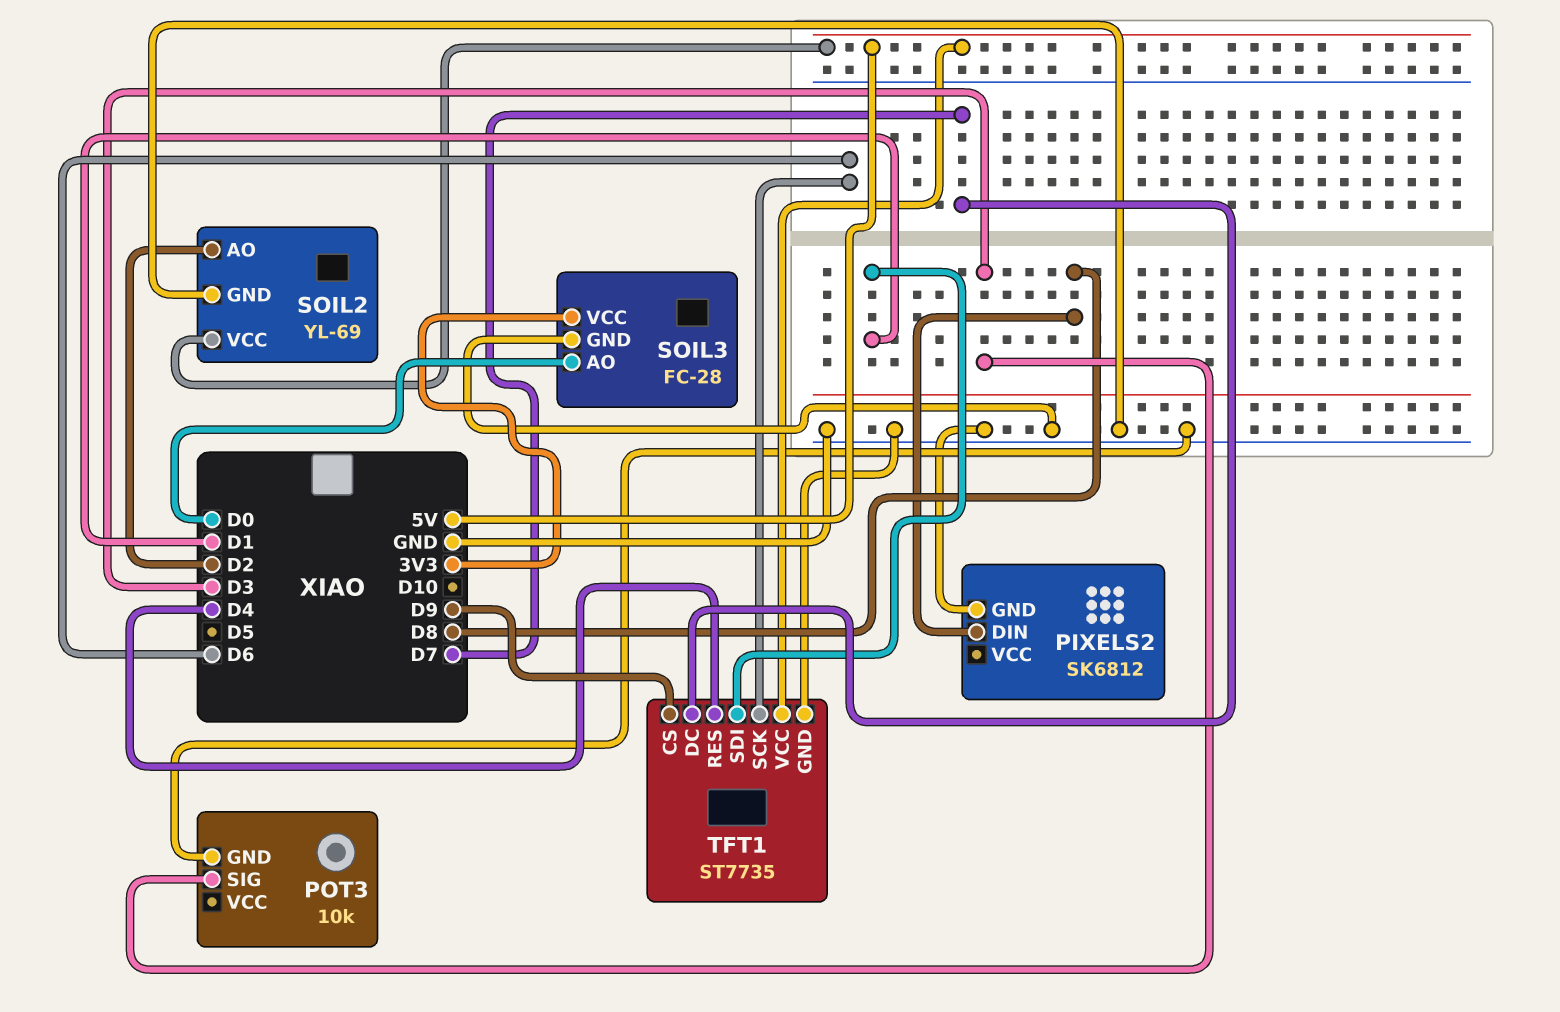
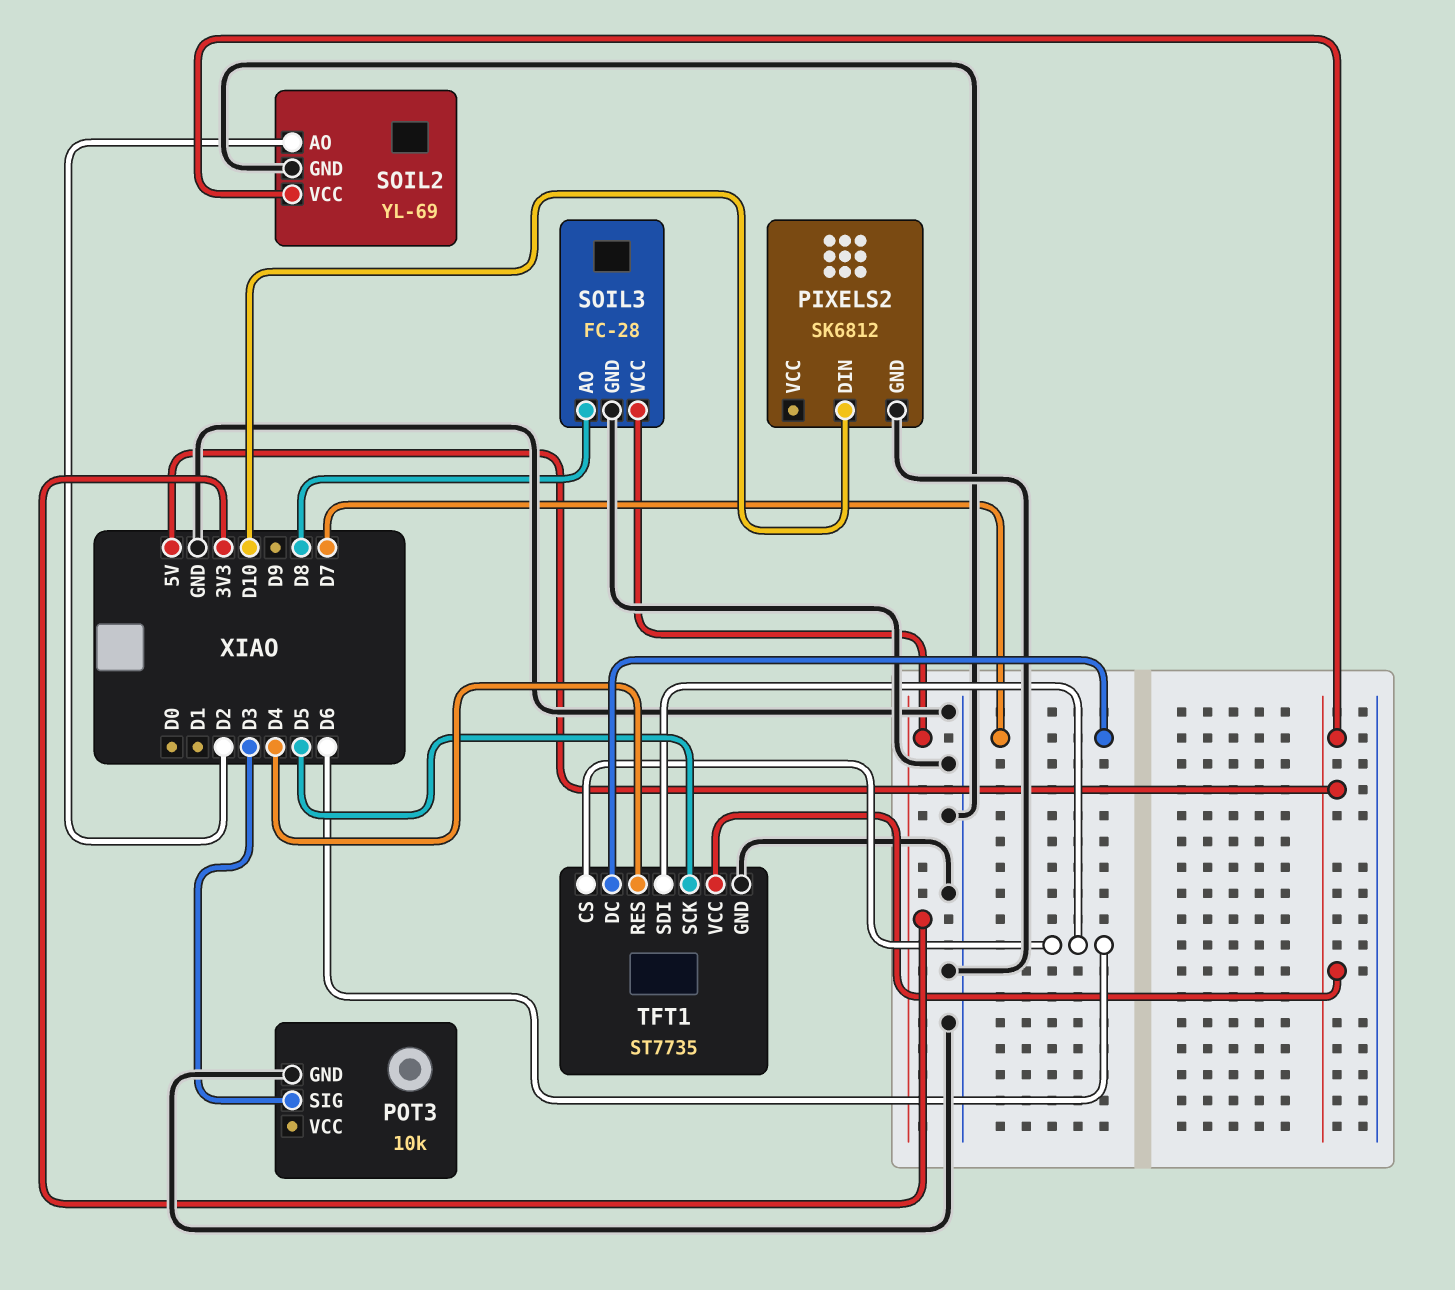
PIXELS2 pin DIN: D8 -> D10
SOIL3 pin AO: D0 -> D8
TFT1 pin CS: D9 -> D6
TFT1 pin SCK: D6 -> D5
TFT1 pin SDI: D1 -> D6

